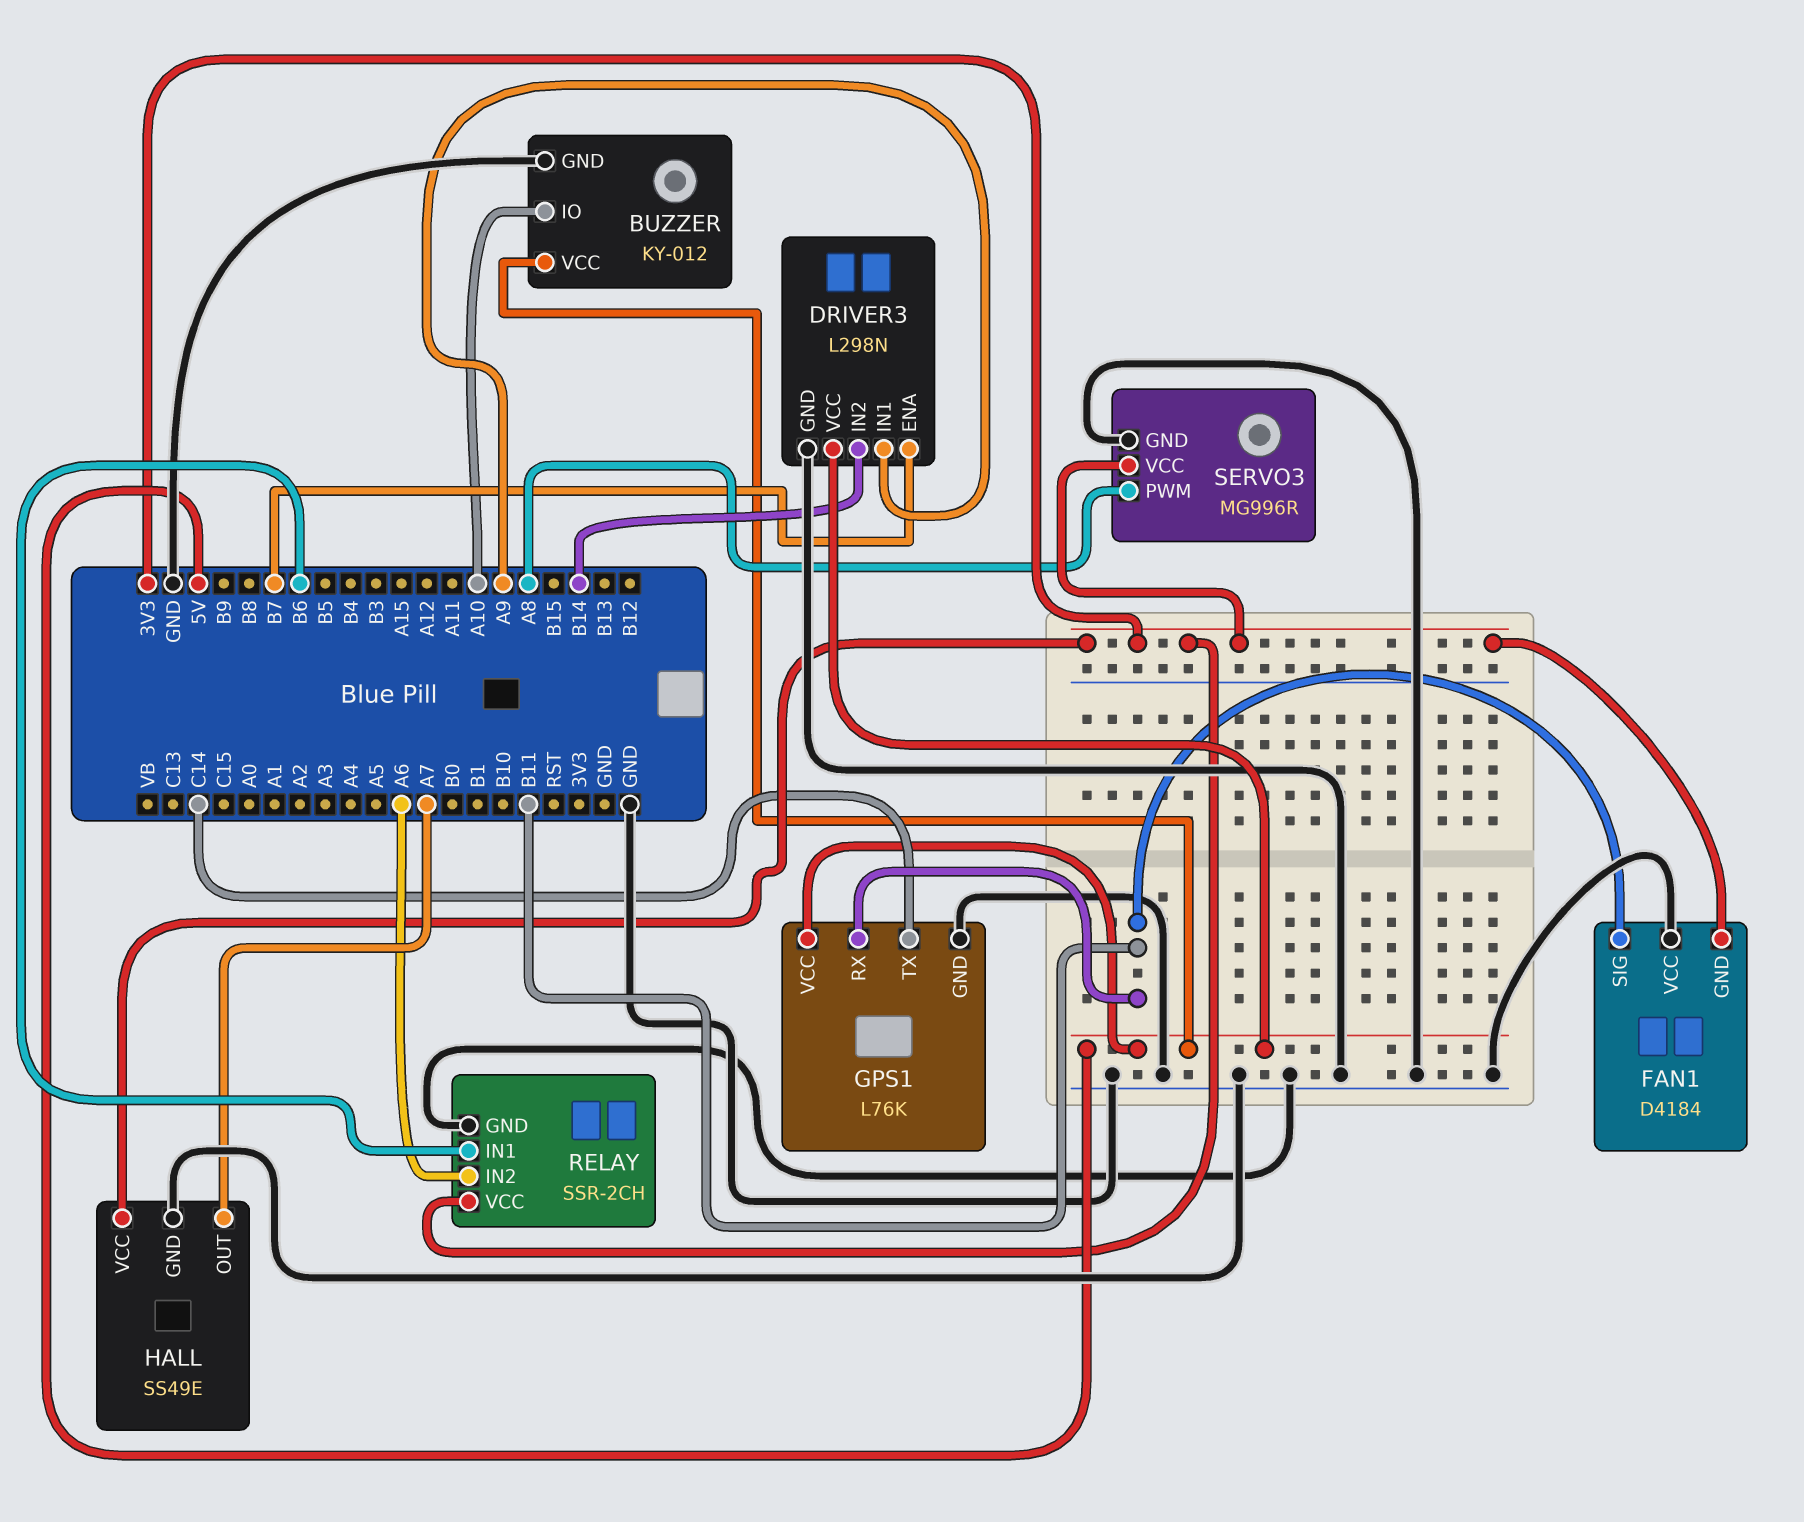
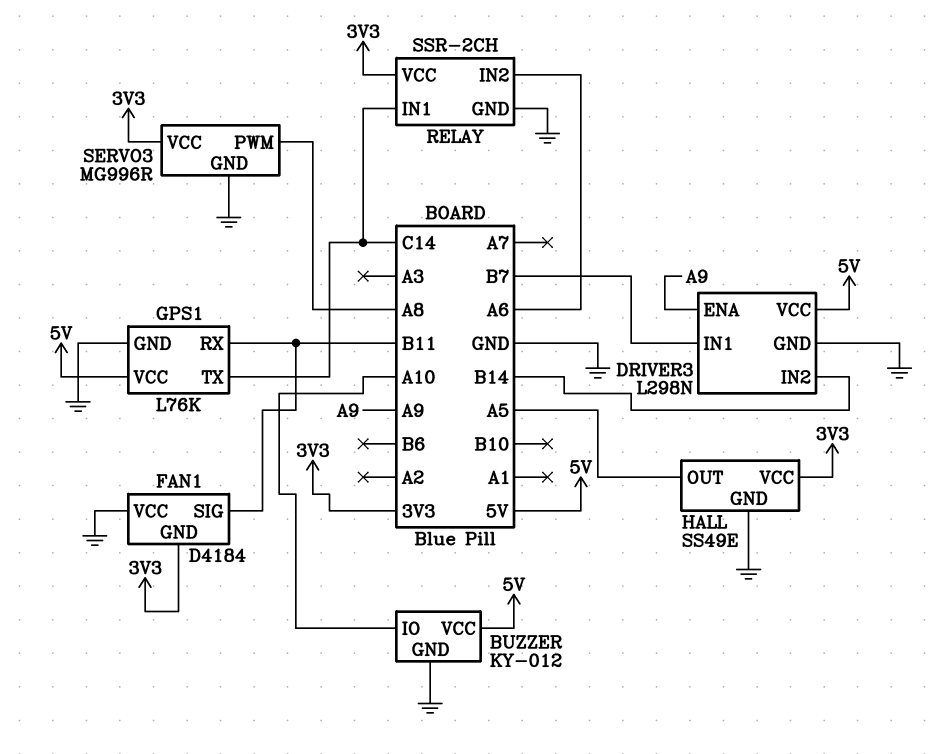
DRIVER3 pin ENA: B7 -> A9
DRIVER3 pin IN1: A9 -> B7
HALL pin OUT: A7 -> A5
RELAY pin IN1: B6 -> C14

